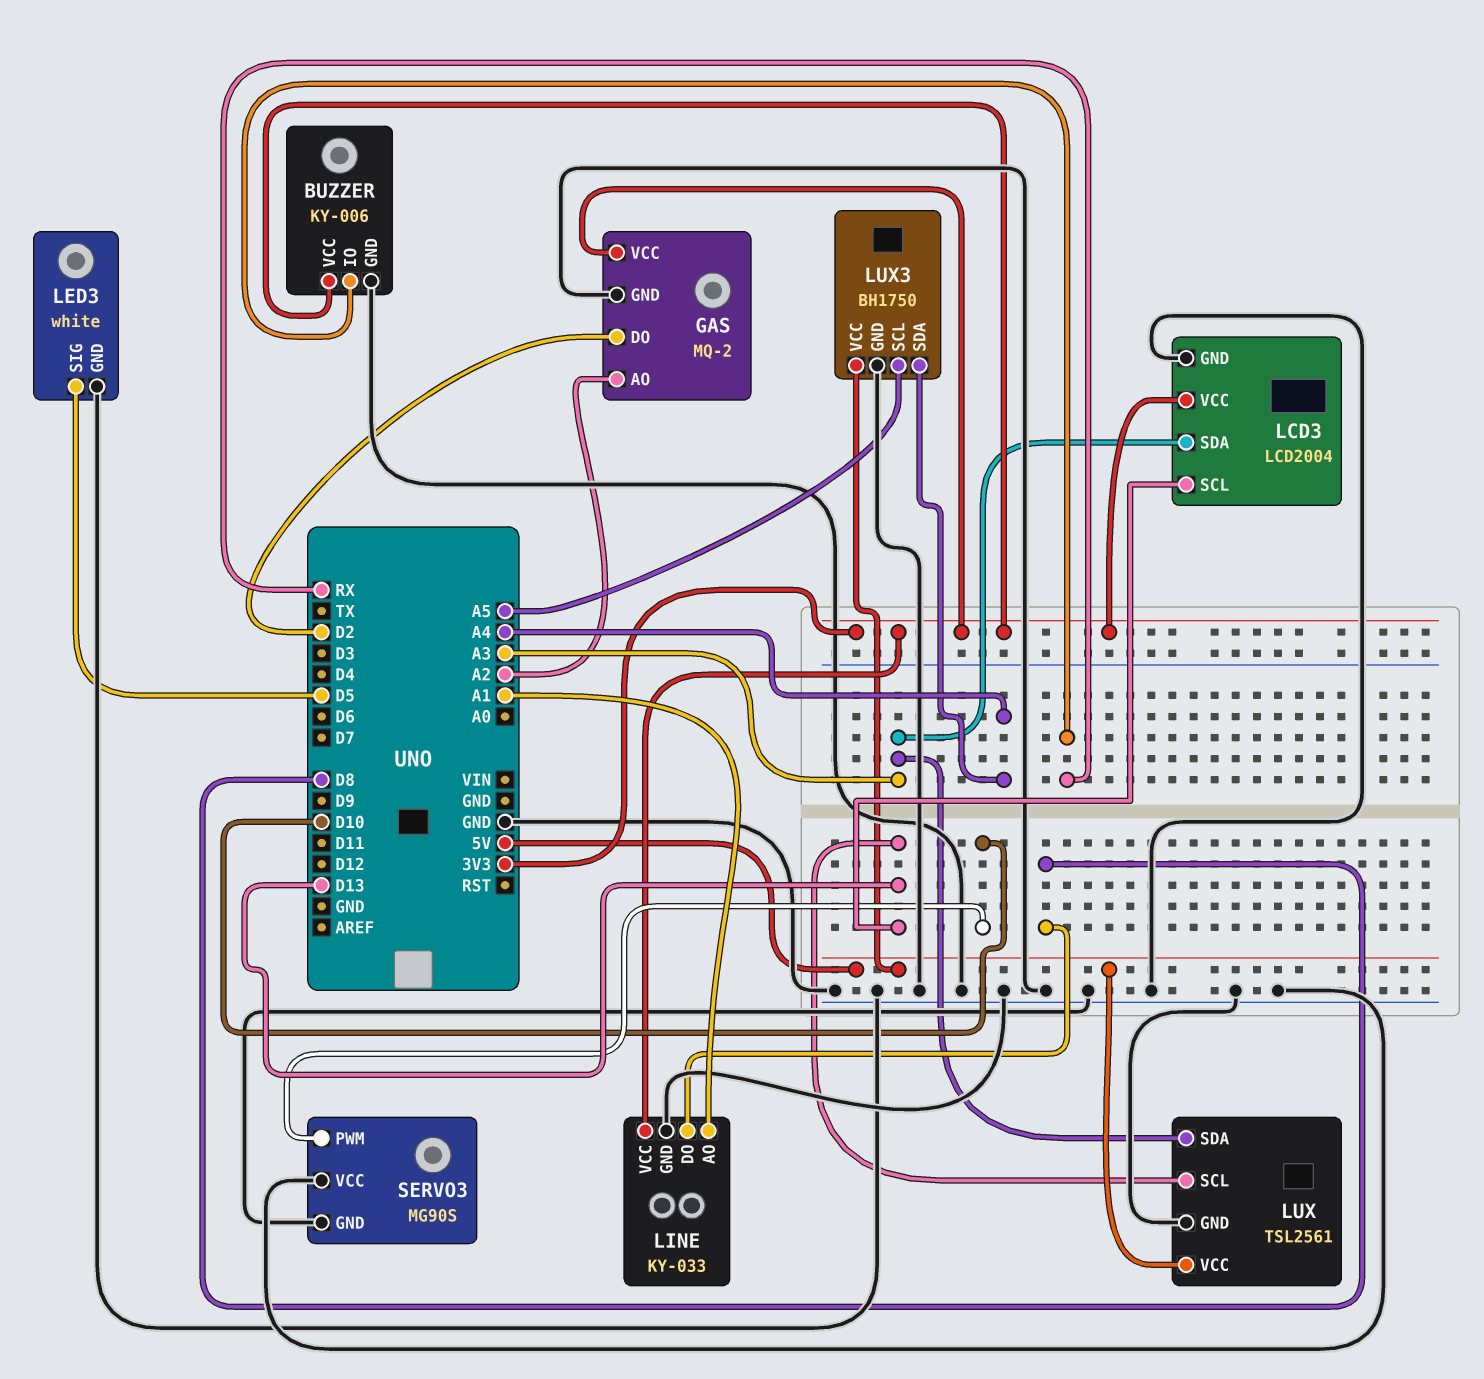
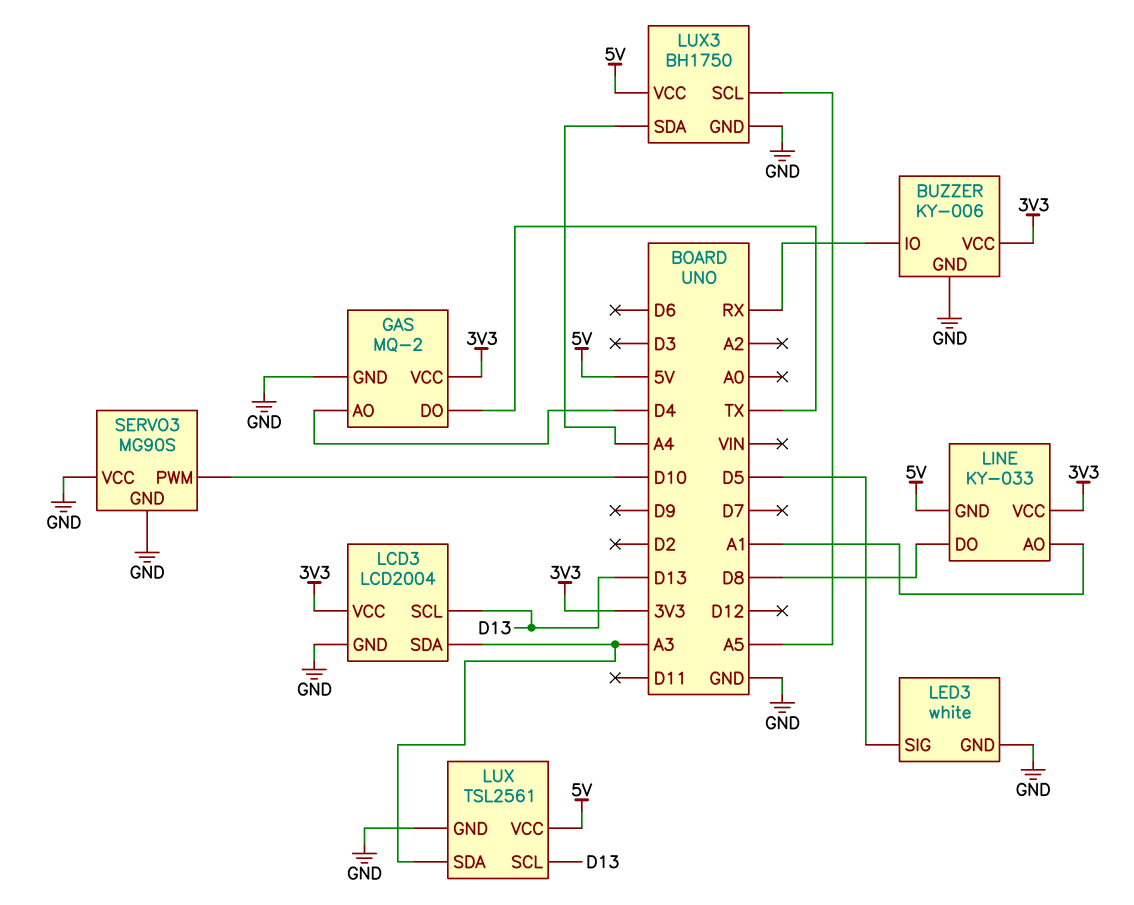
GAS pin AO: A2 -> D4
GAS pin DO: D2 -> TX
LINE pin GND: GND -> 5V

